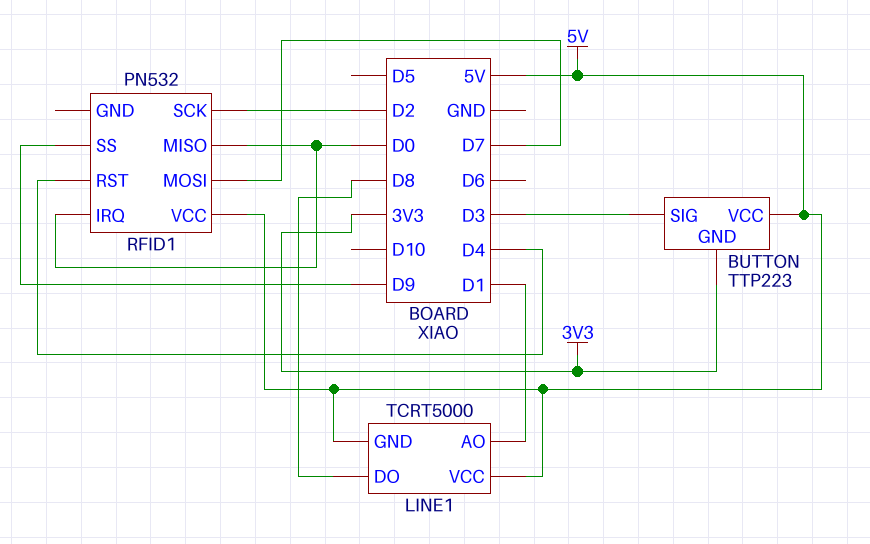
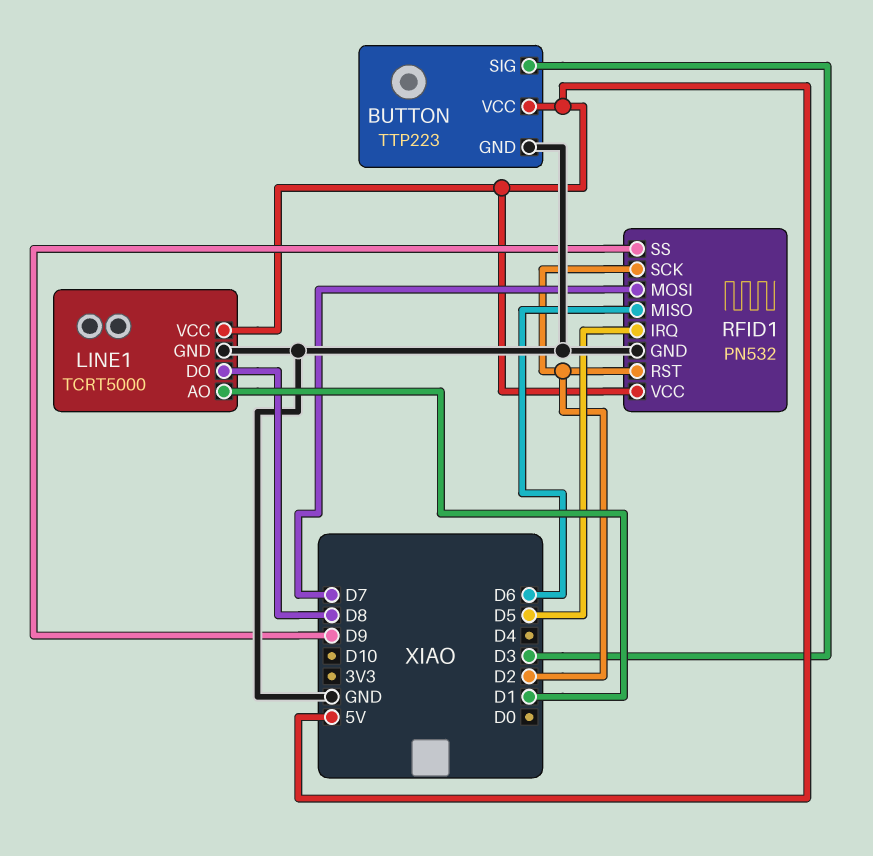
BUTTON pin GND: 3V3 -> GND
LINE1 pin GND: 5V -> GND
RFID1 pin GND: none -> GND
RFID1 pin IRQ: D0 -> D5
RFID1 pin MISO: D0 -> D6
RFID1 pin RST: D4 -> D2

